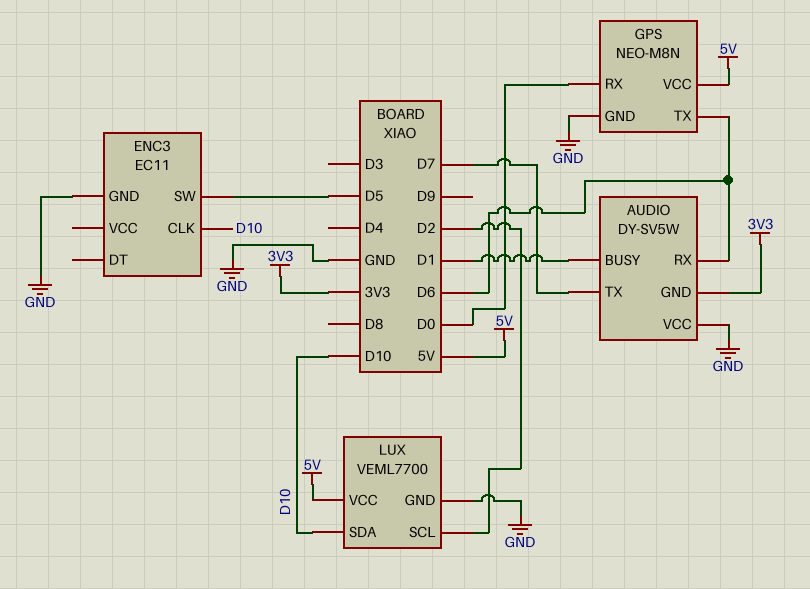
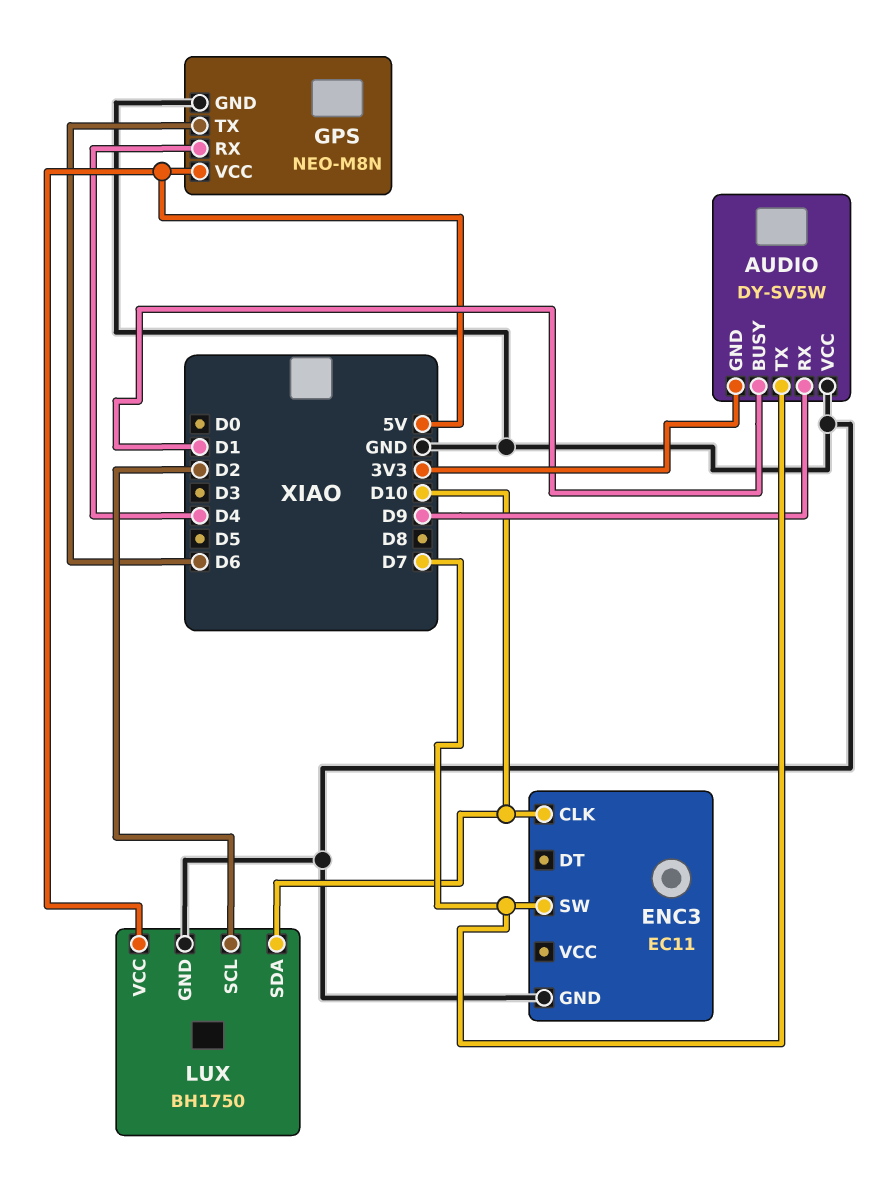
AUDIO pin RX: D6 -> D9
ENC3 pin SW: D5 -> D7
GPS pin RX: D0 -> D4
LUX: VEML7700 -> BH1750

